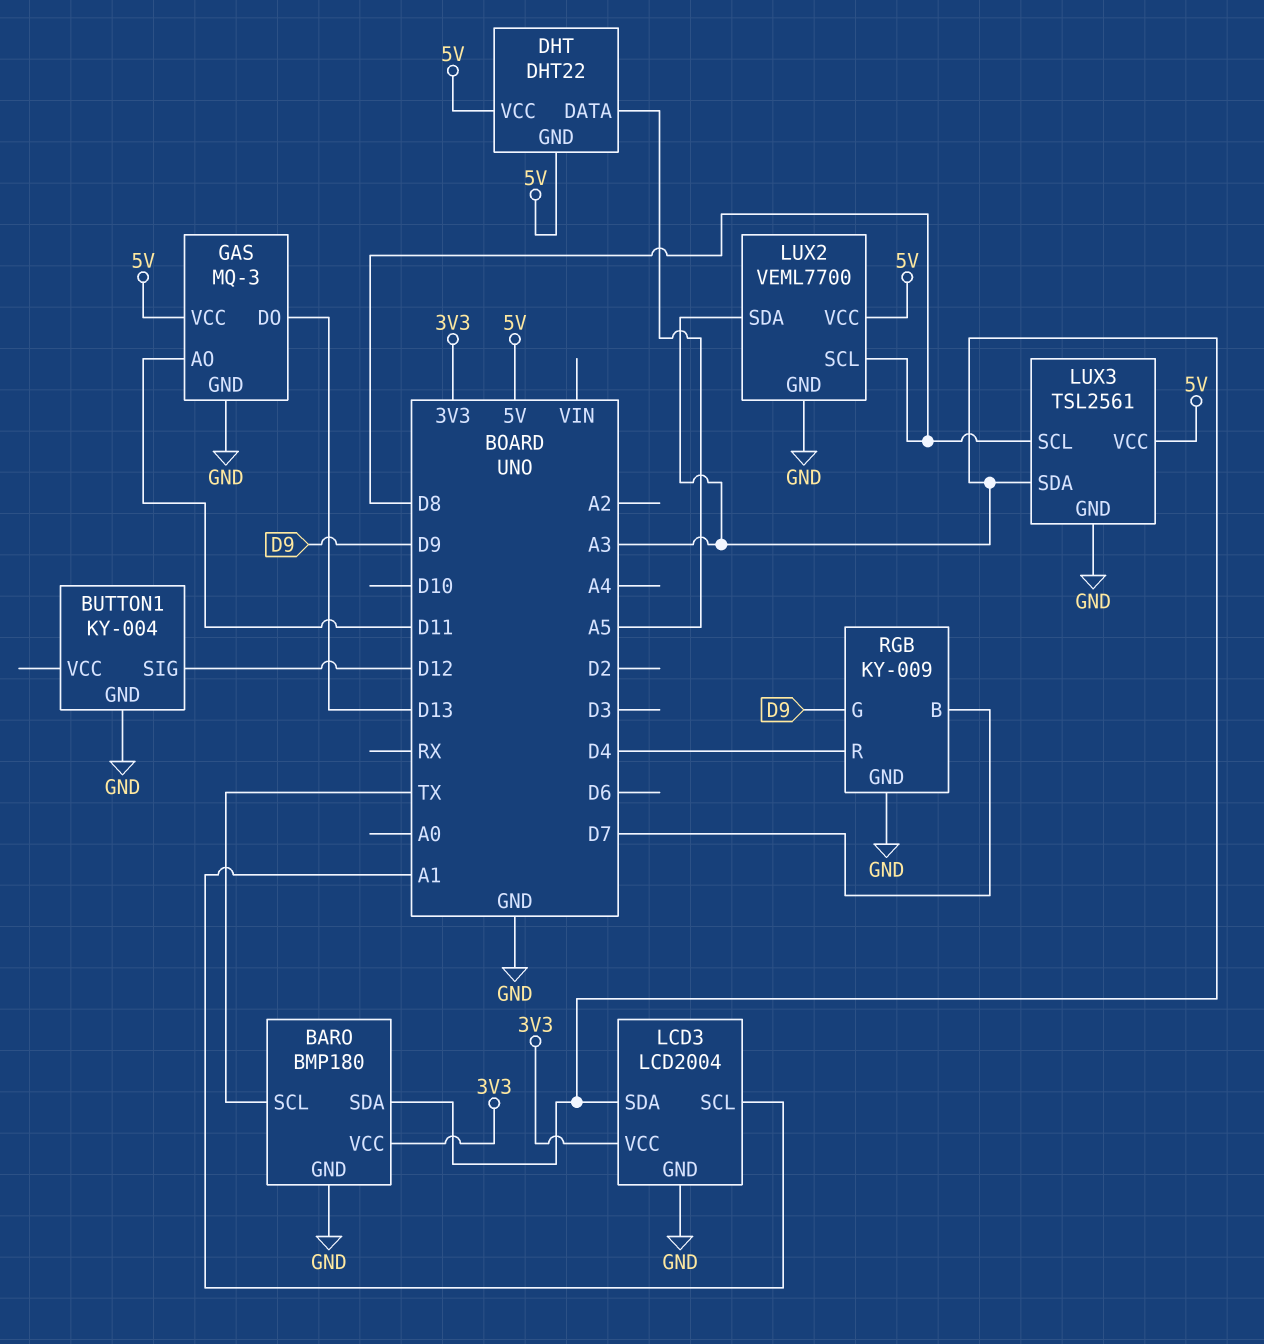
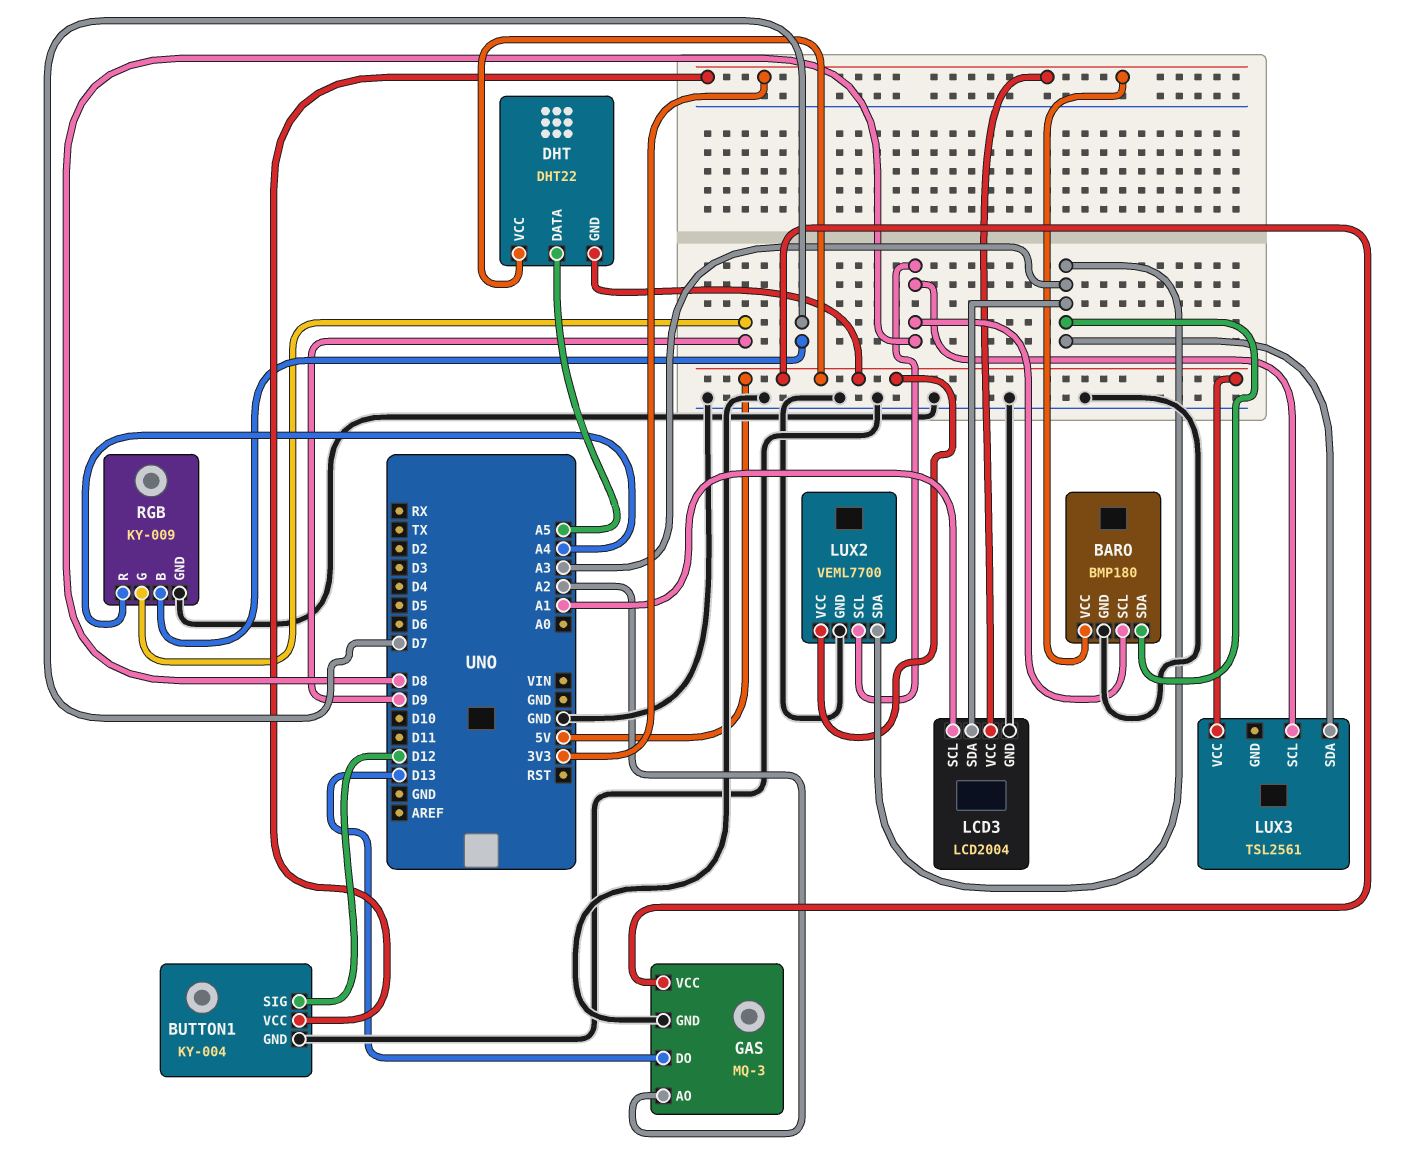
BARO pin SCL: TX -> D8
BUTTON1 pin VCC: none -> 3V3
GAS pin AO: D11 -> A2
LUX3 pin GND: GND -> none
RGB pin R: D4 -> A4

